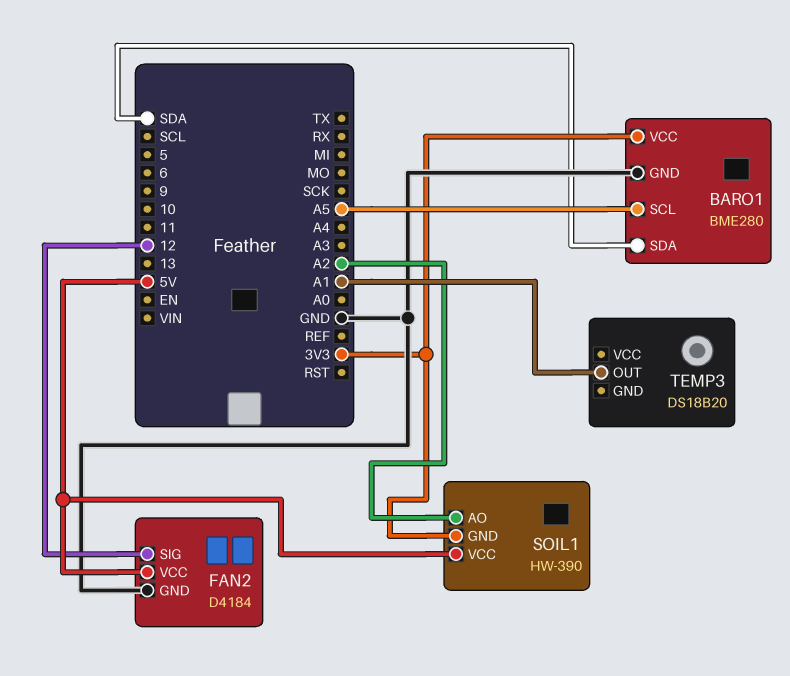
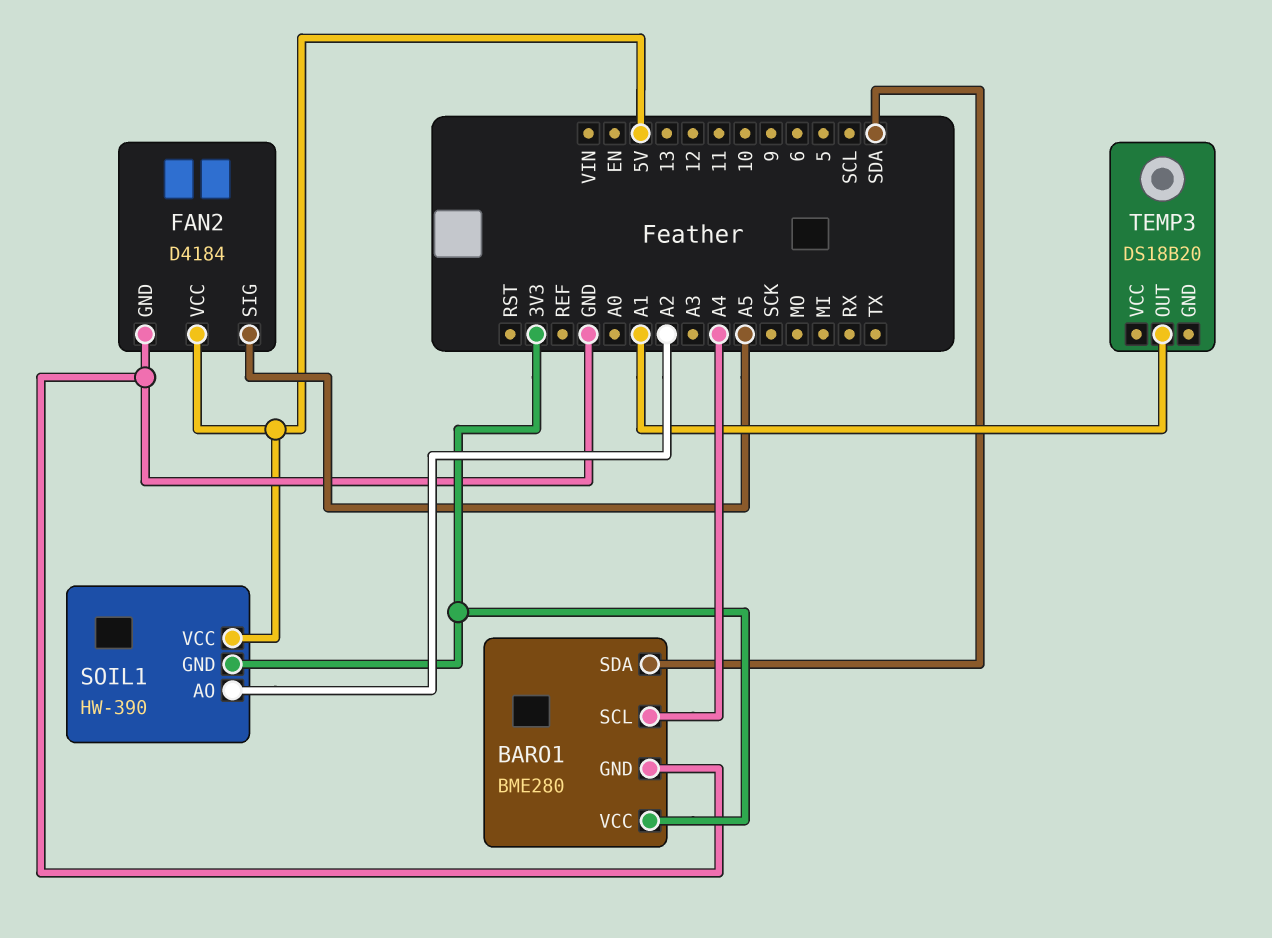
BARO1 pin SCL: A5 -> A4
FAN2 pin SIG: 12 -> A5

